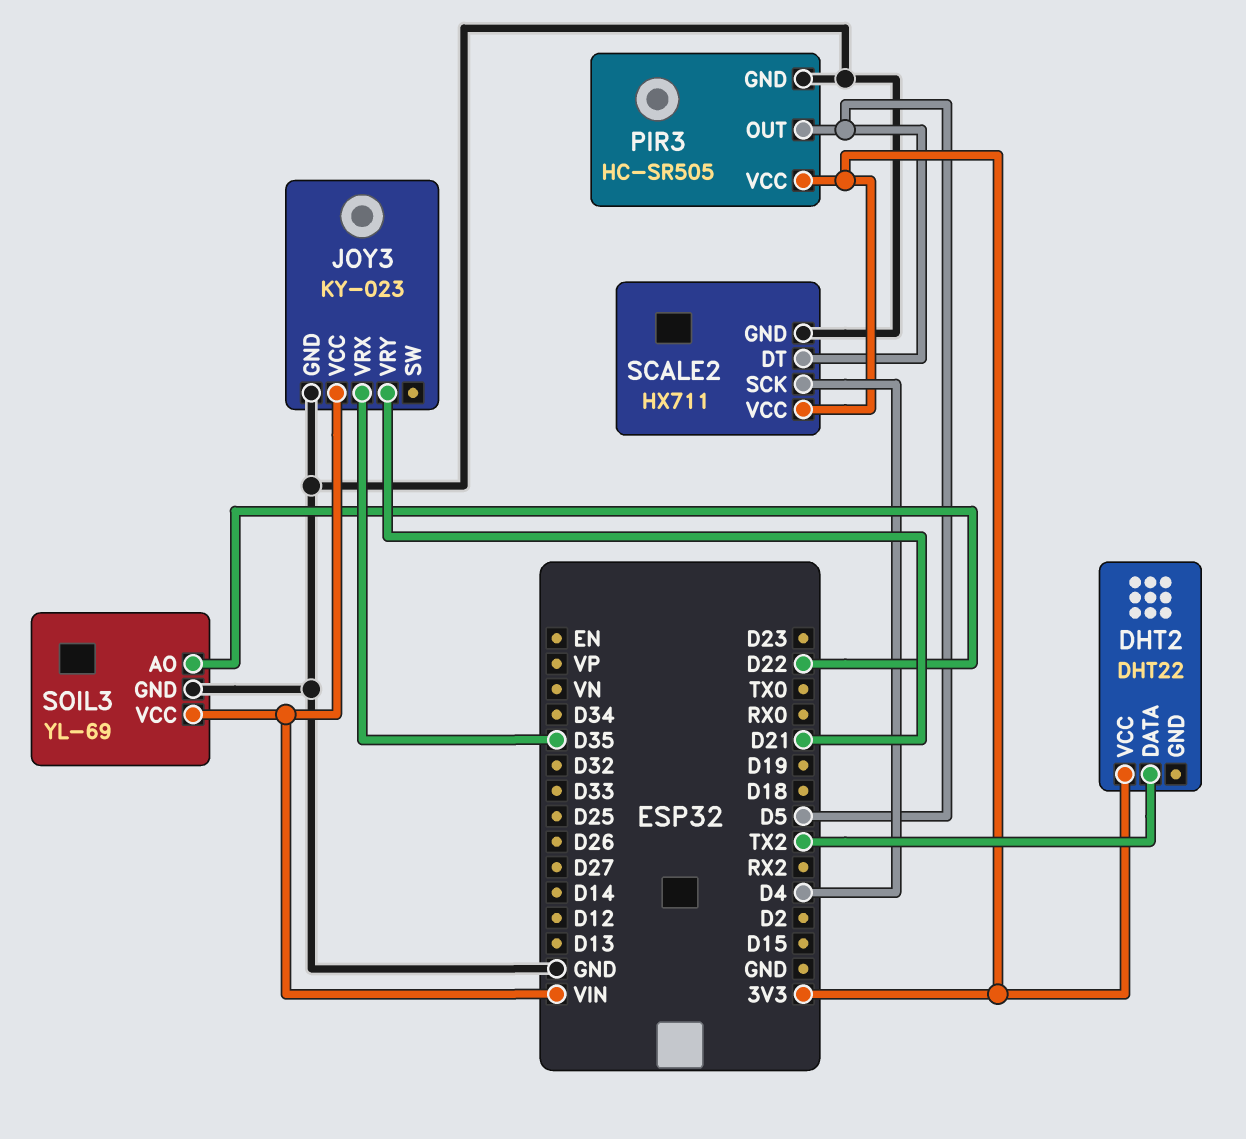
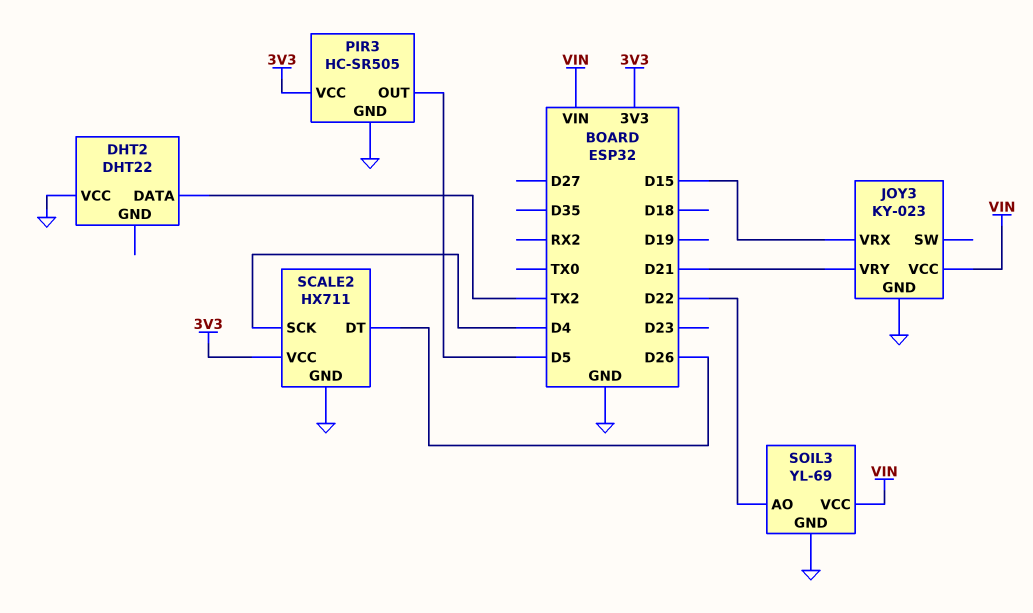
DHT2 pin VCC: 3V3 -> GND
JOY3 pin VRX: D35 -> D15
SCALE2 pin DT: D5 -> D26

